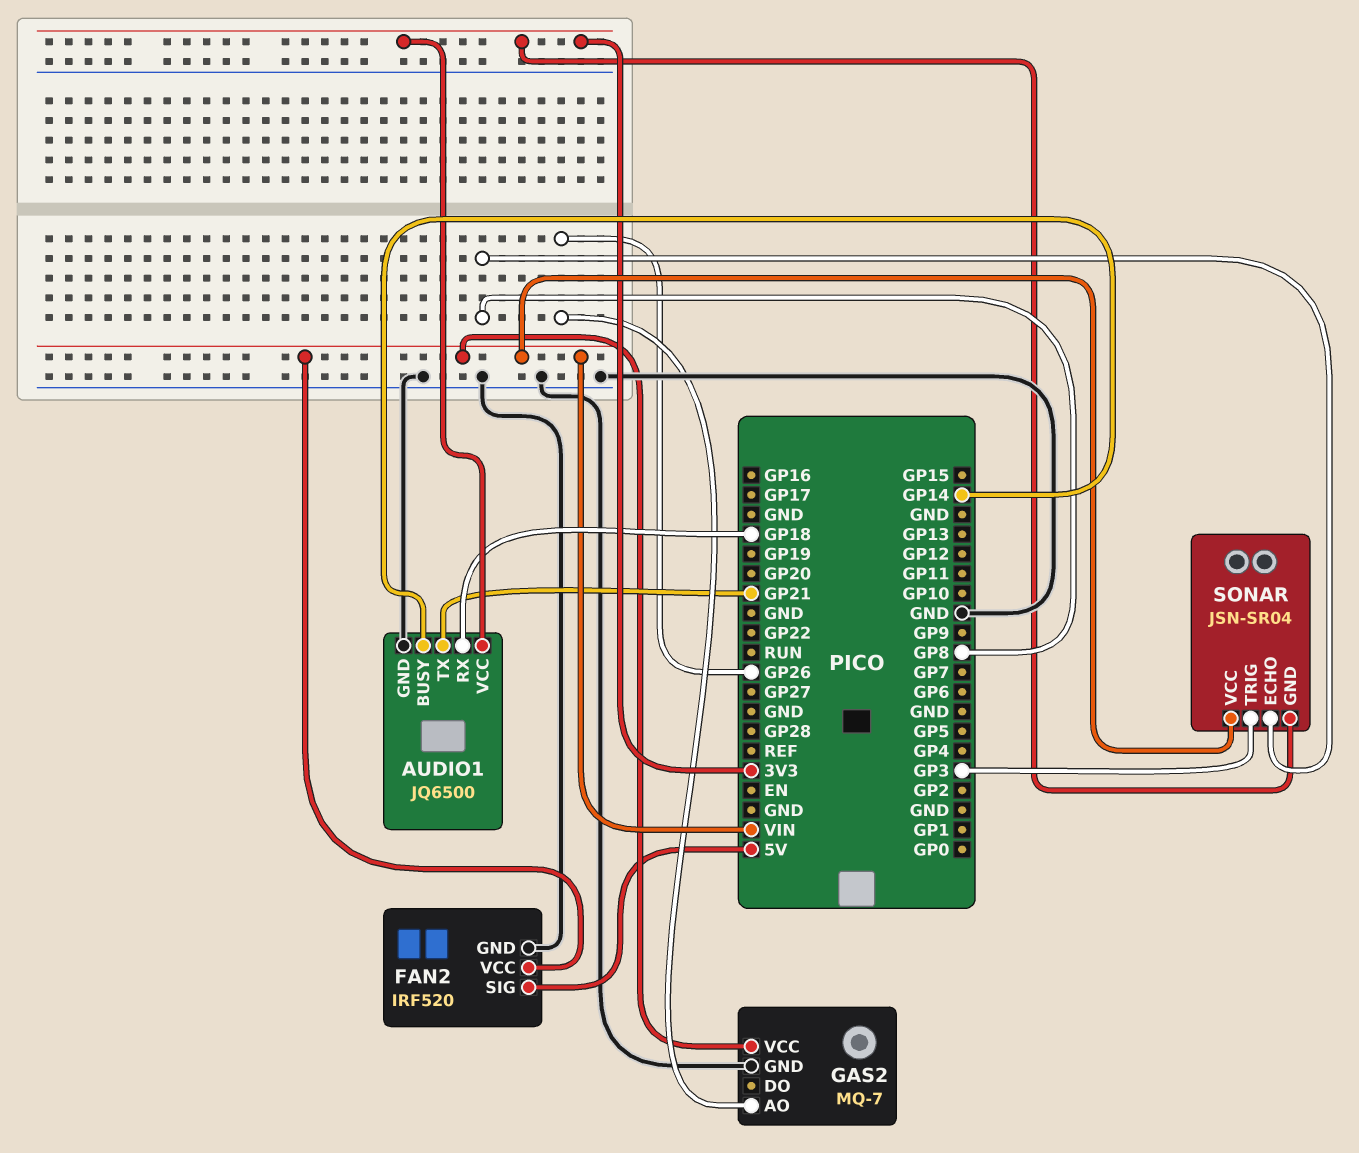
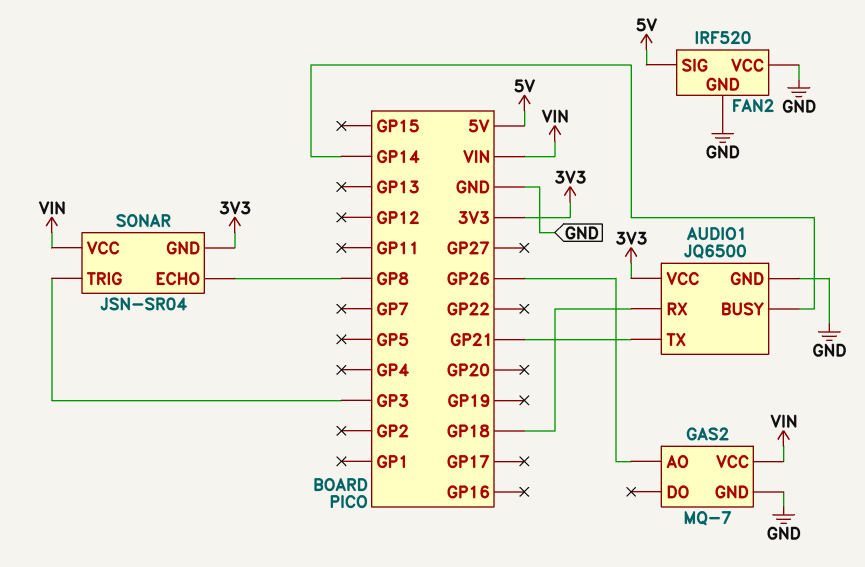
FAN2 pin VCC: VIN -> GND

